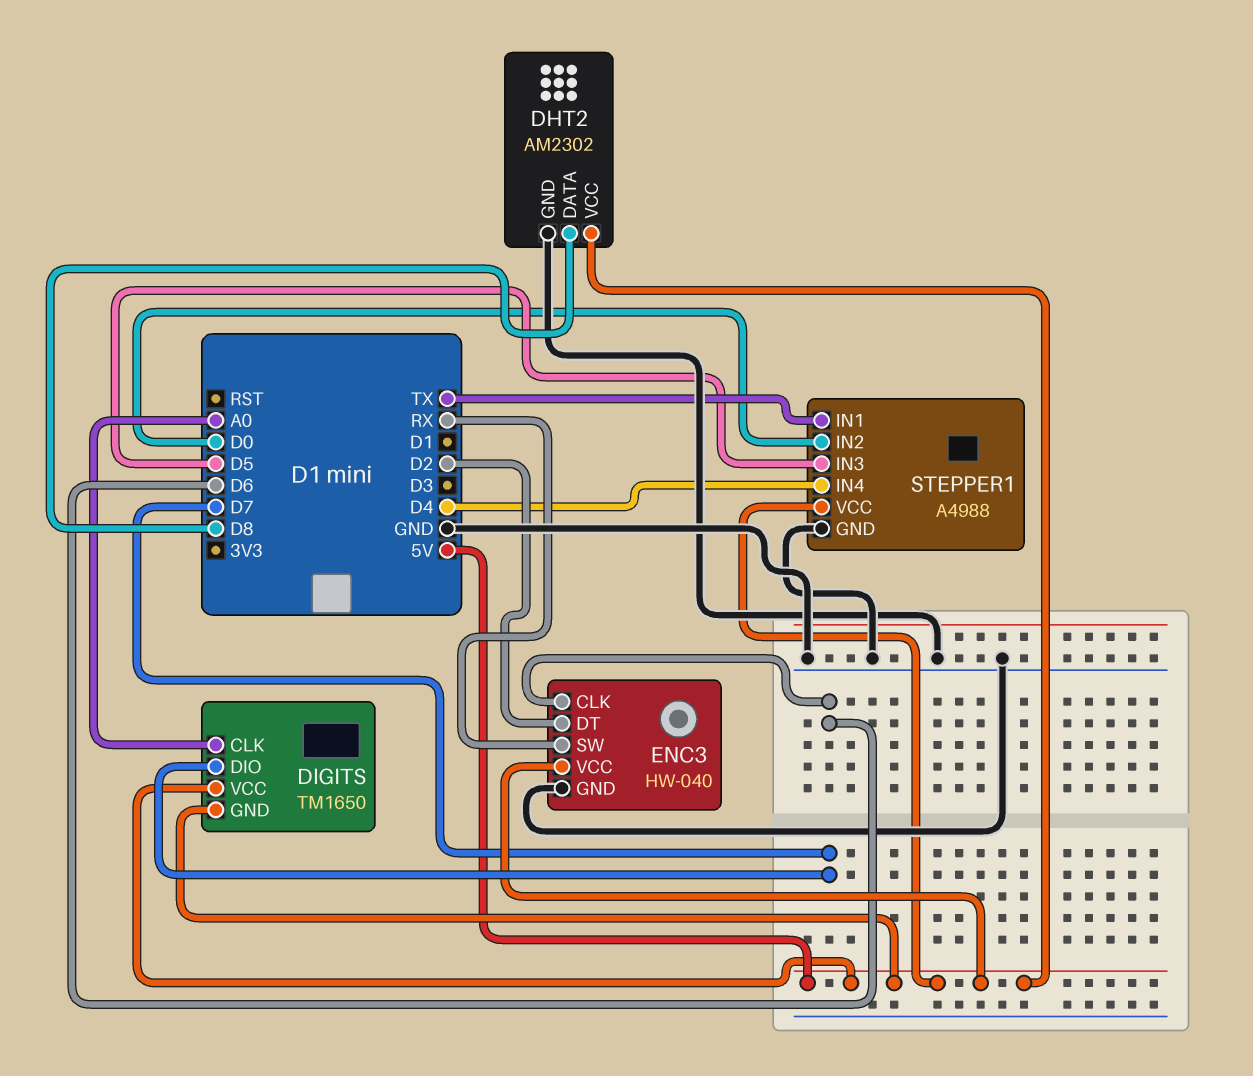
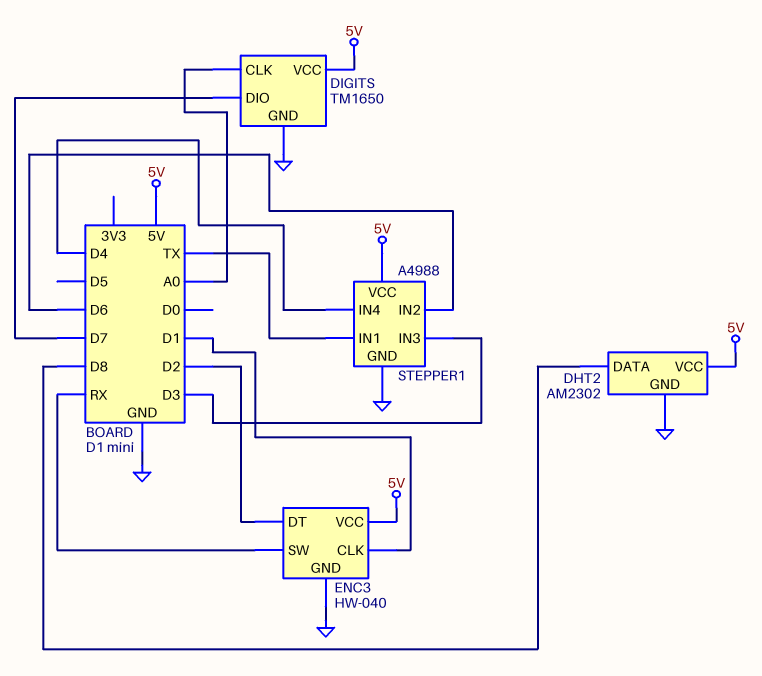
DIGITS pin GND: 5V -> GND
ENC3 pin CLK: D6 -> D1
STEPPER1 pin IN2: D0 -> D6
STEPPER1 pin IN3: D5 -> D3

